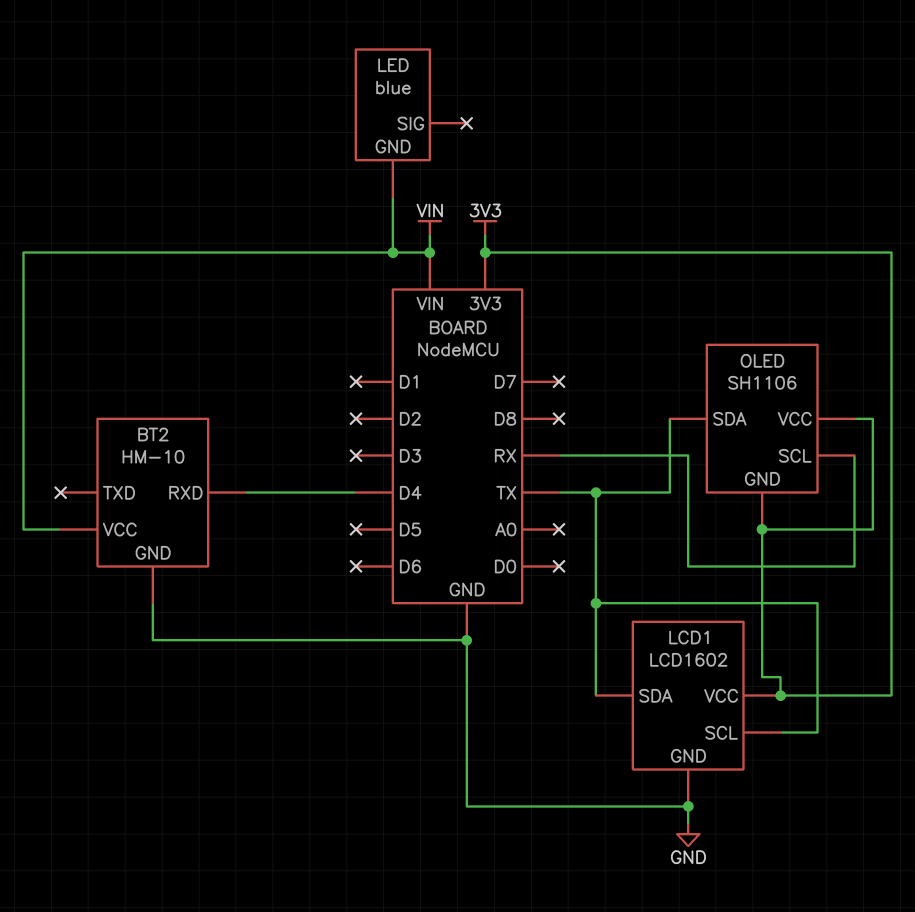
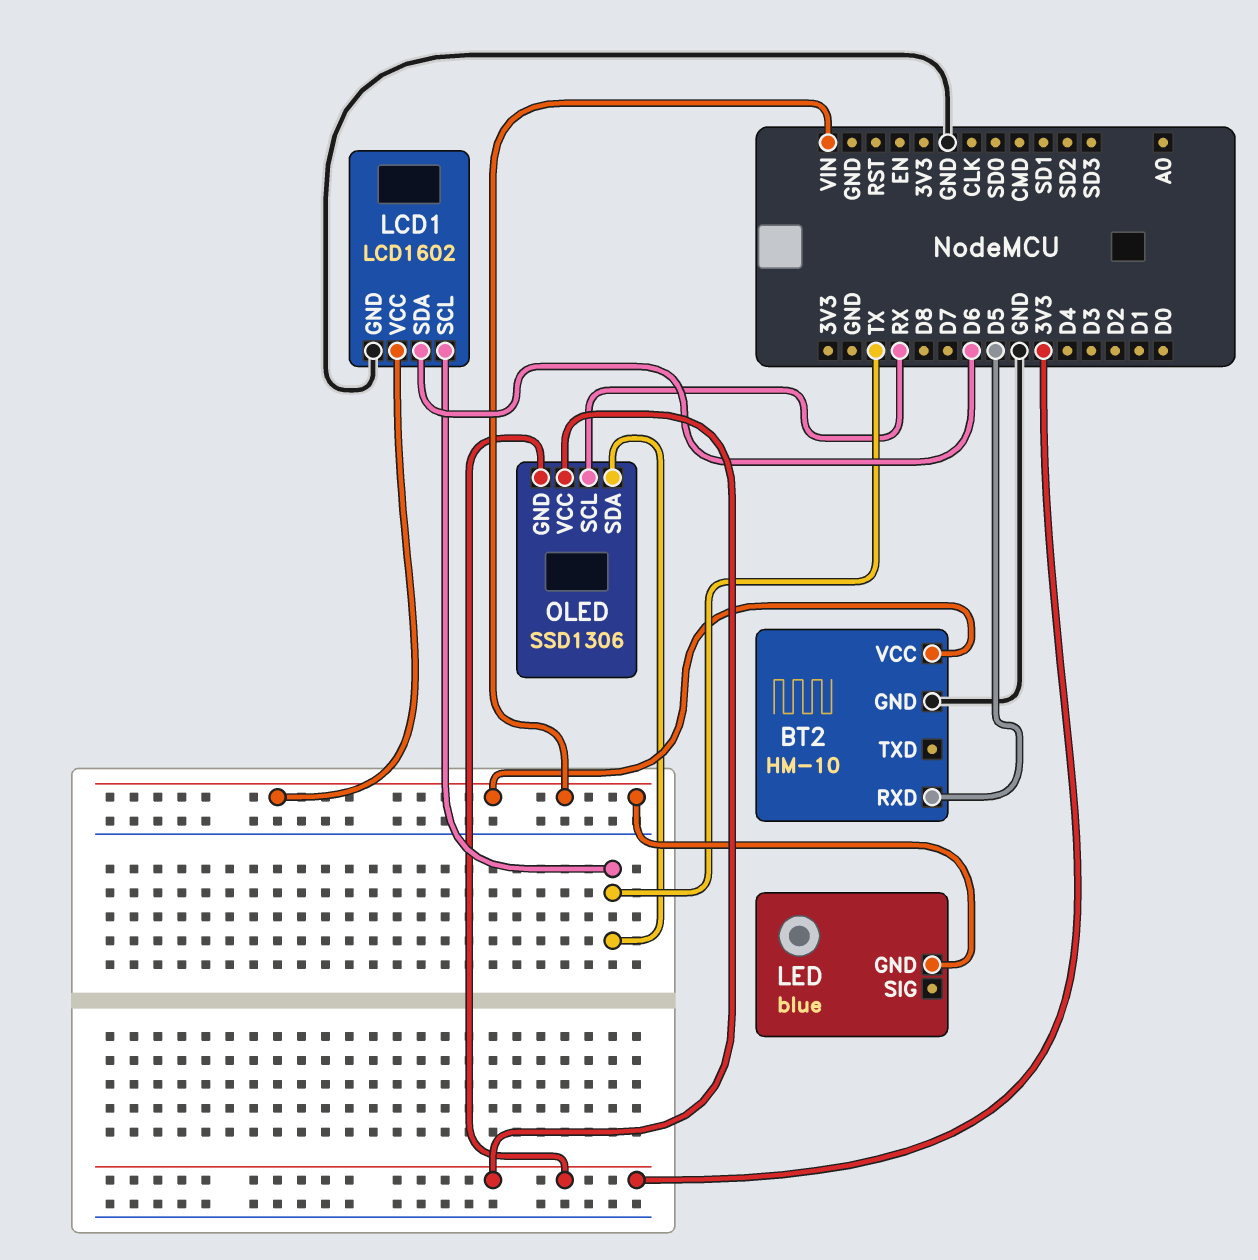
BT2 pin RXD: D4 -> D5
LCD1 pin SDA: TX -> D6
LCD1 pin VCC: 3V3 -> VIN
OLED: SH1106 -> SSD1306

